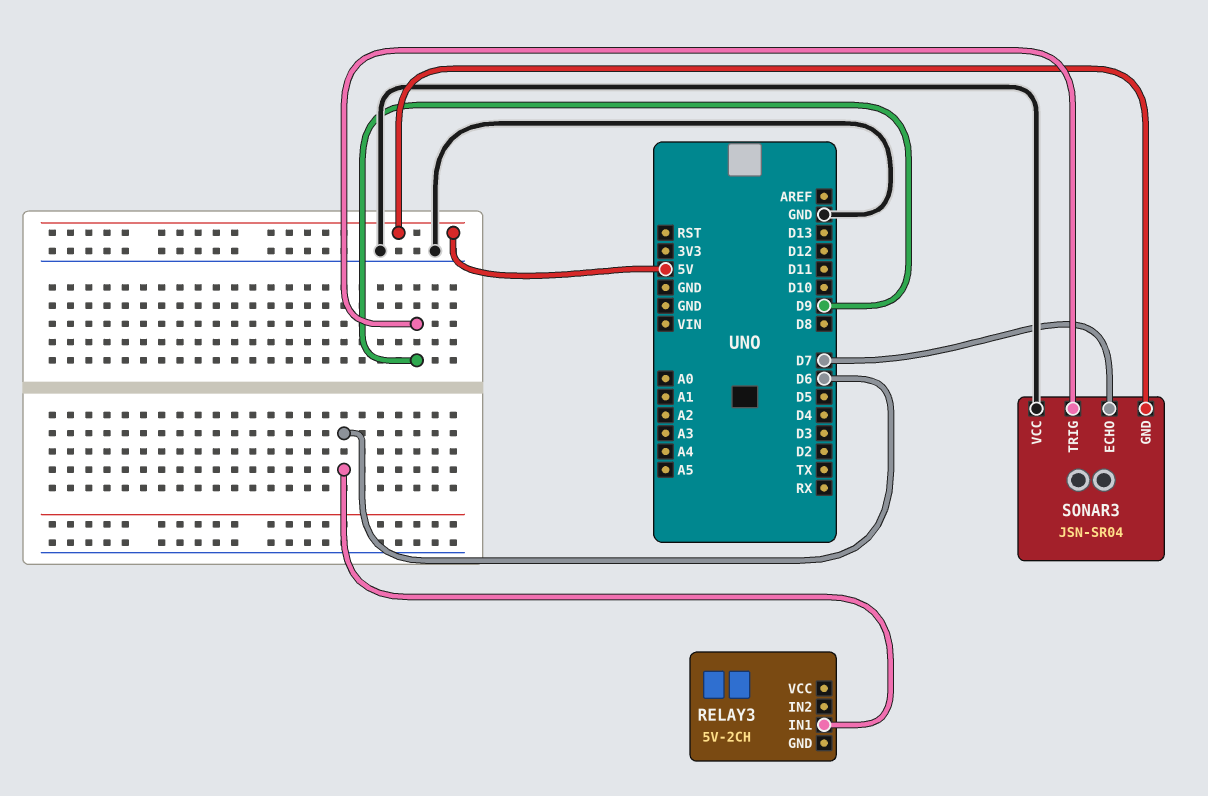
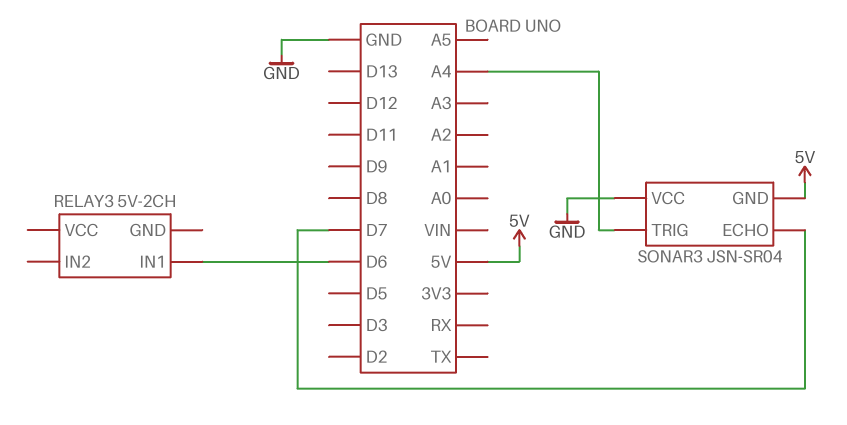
SONAR3 pin TRIG: D9 -> A4

